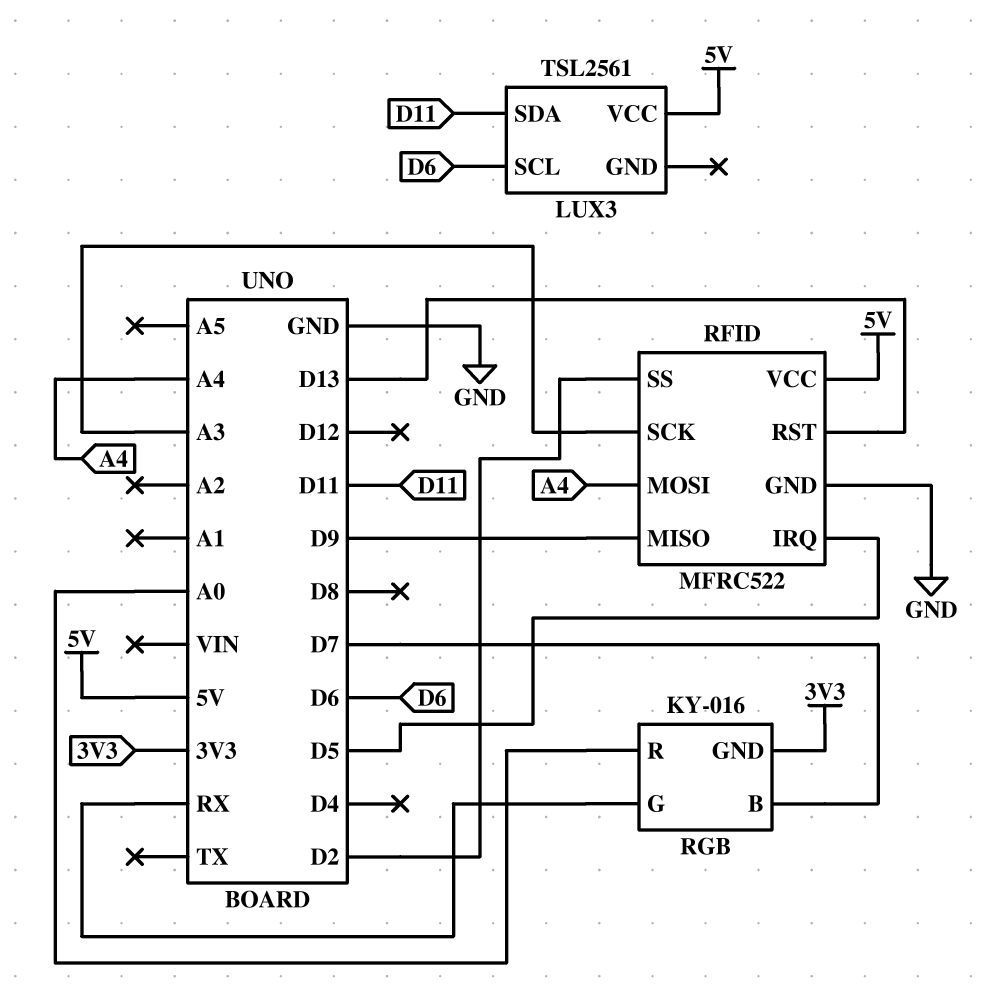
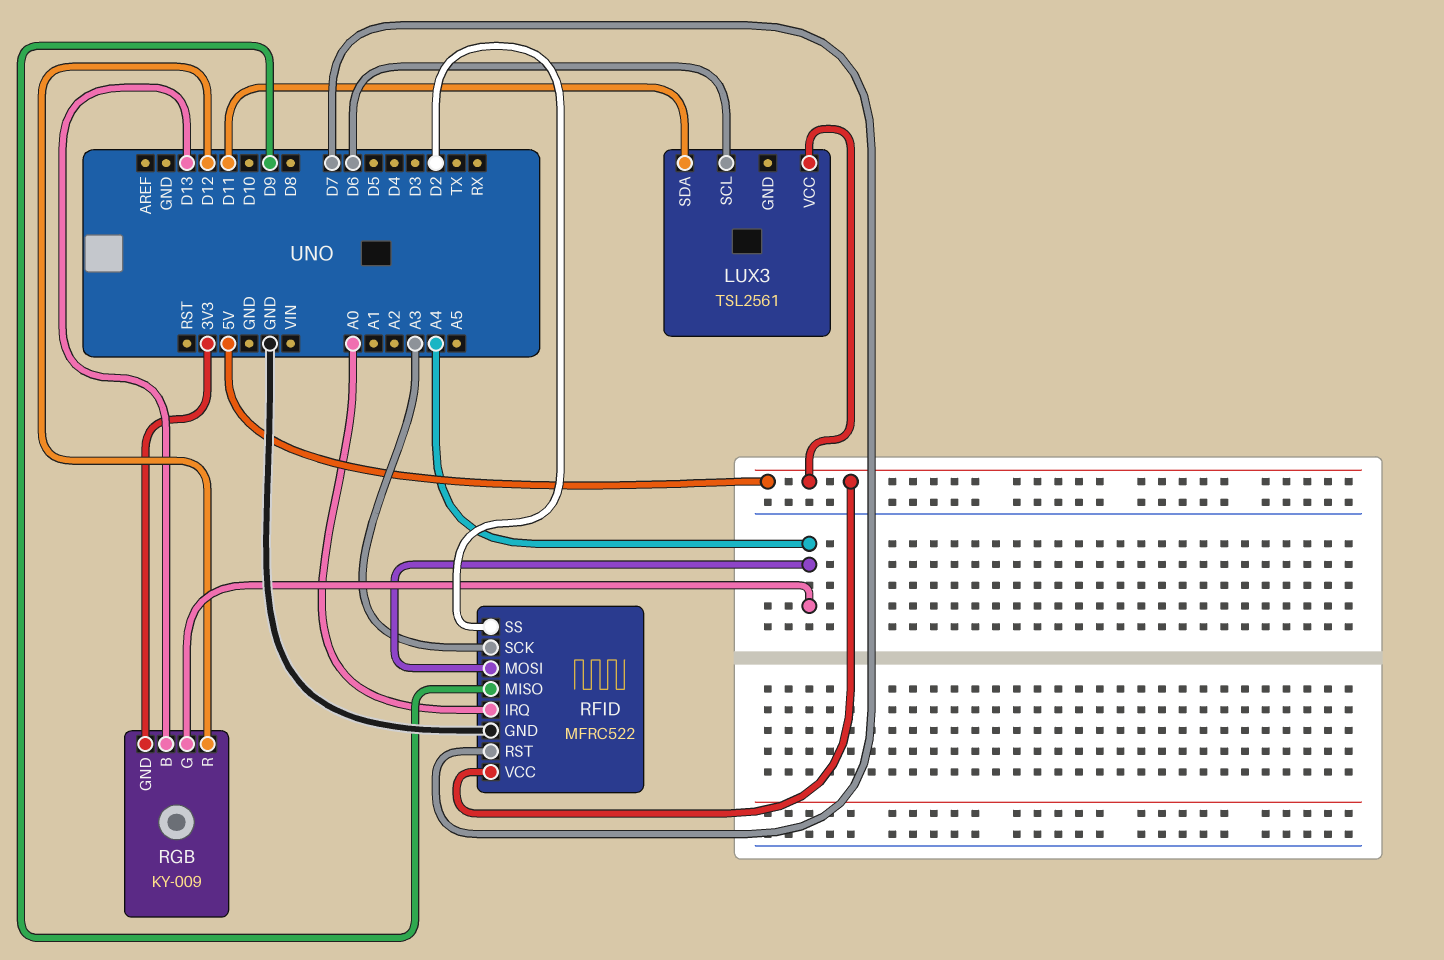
RFID pin IRQ: D5 -> A0
RFID pin RST: D13 -> D7
RGB: KY-016 -> KY-009
RGB pin B: D7 -> D13
RGB pin G: RX -> A4
RGB pin R: A0 -> D12

